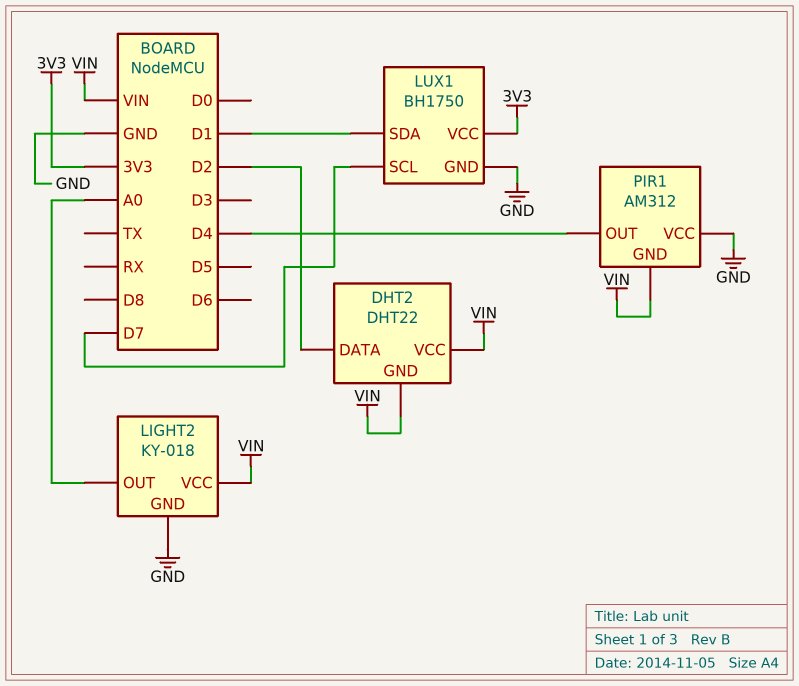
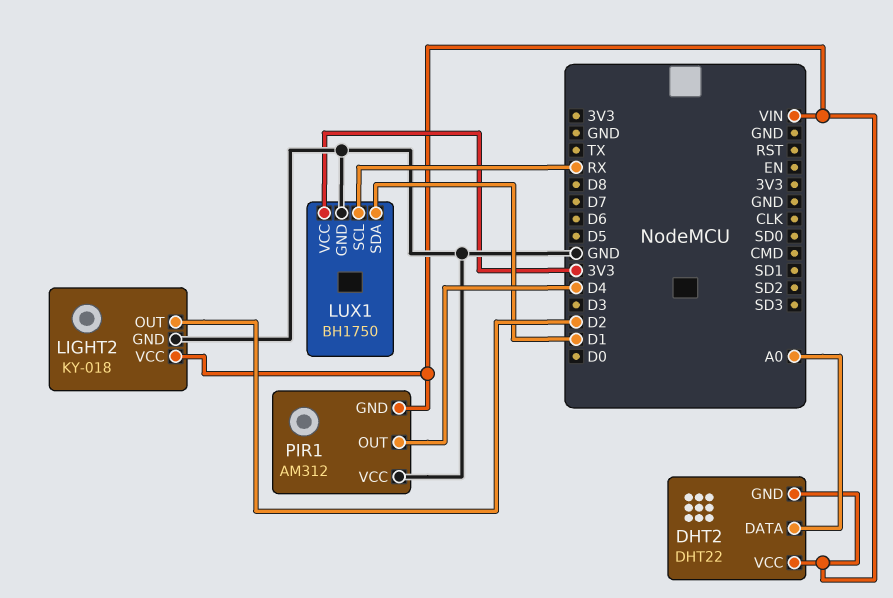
DHT2 pin DATA: D2 -> A0
LIGHT2 pin OUT: A0 -> D2
LUX1 pin SCL: D7 -> RX

